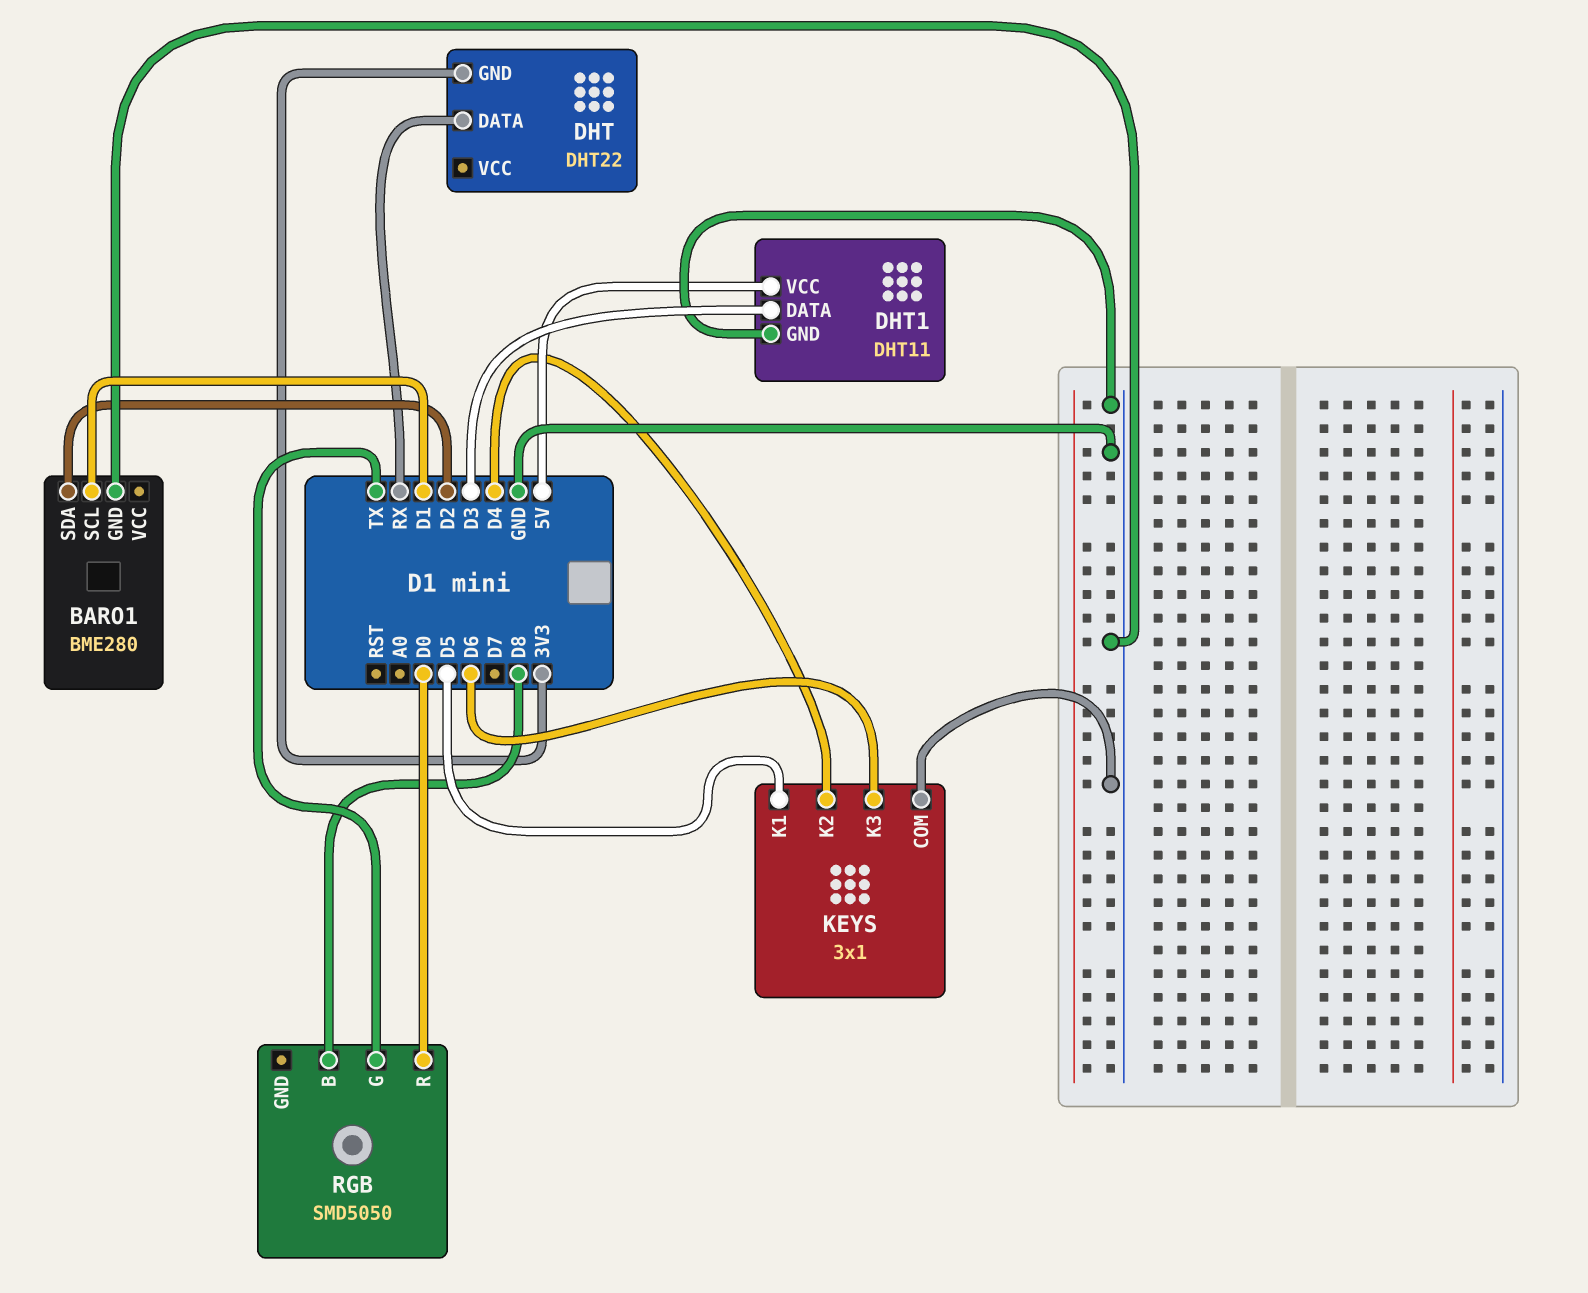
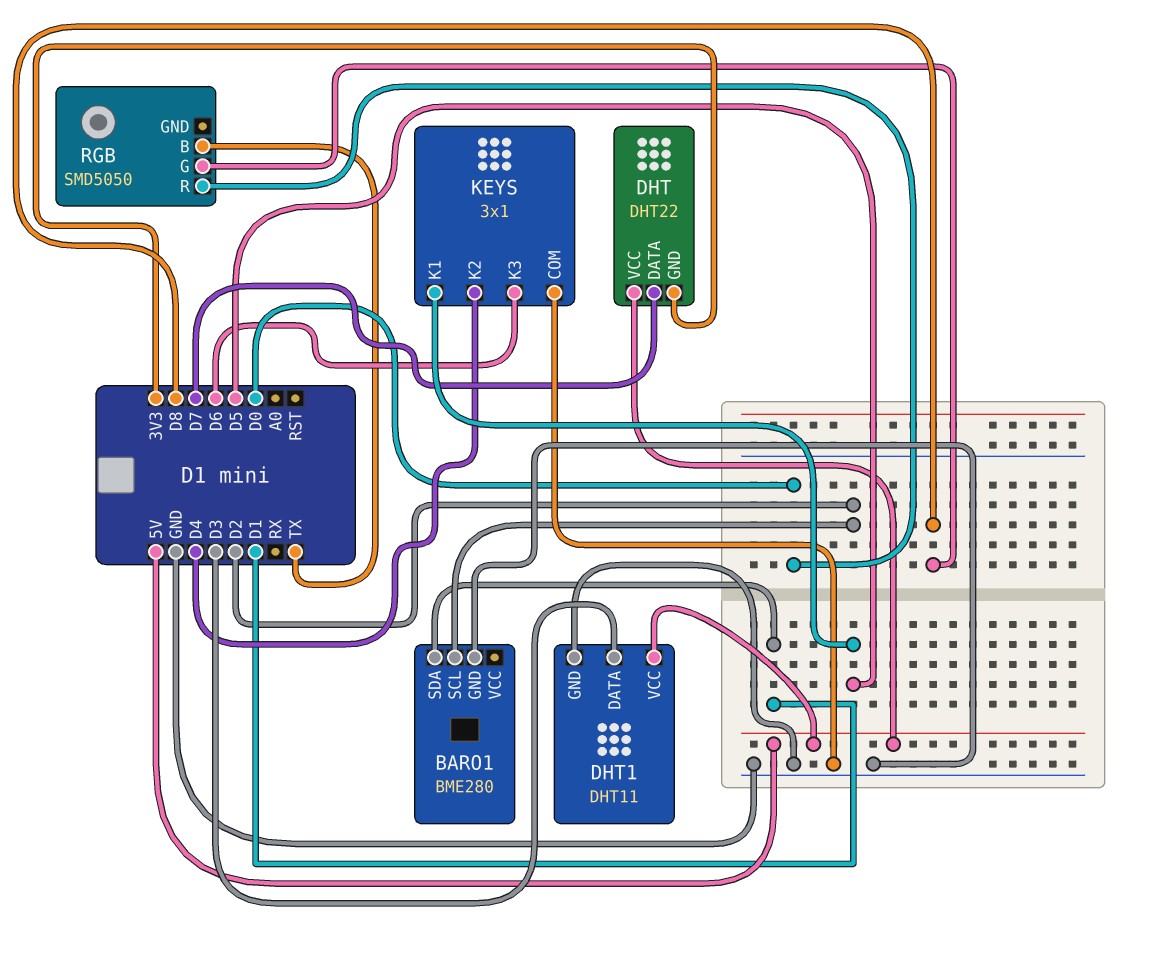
BARO1 pin SCL: D1 -> D2
BARO1 pin SDA: D2 -> D1
DHT pin DATA: RX -> D7
DHT pin VCC: none -> 5V
RGB pin B: D8 -> TX
RGB pin G: TX -> D8

